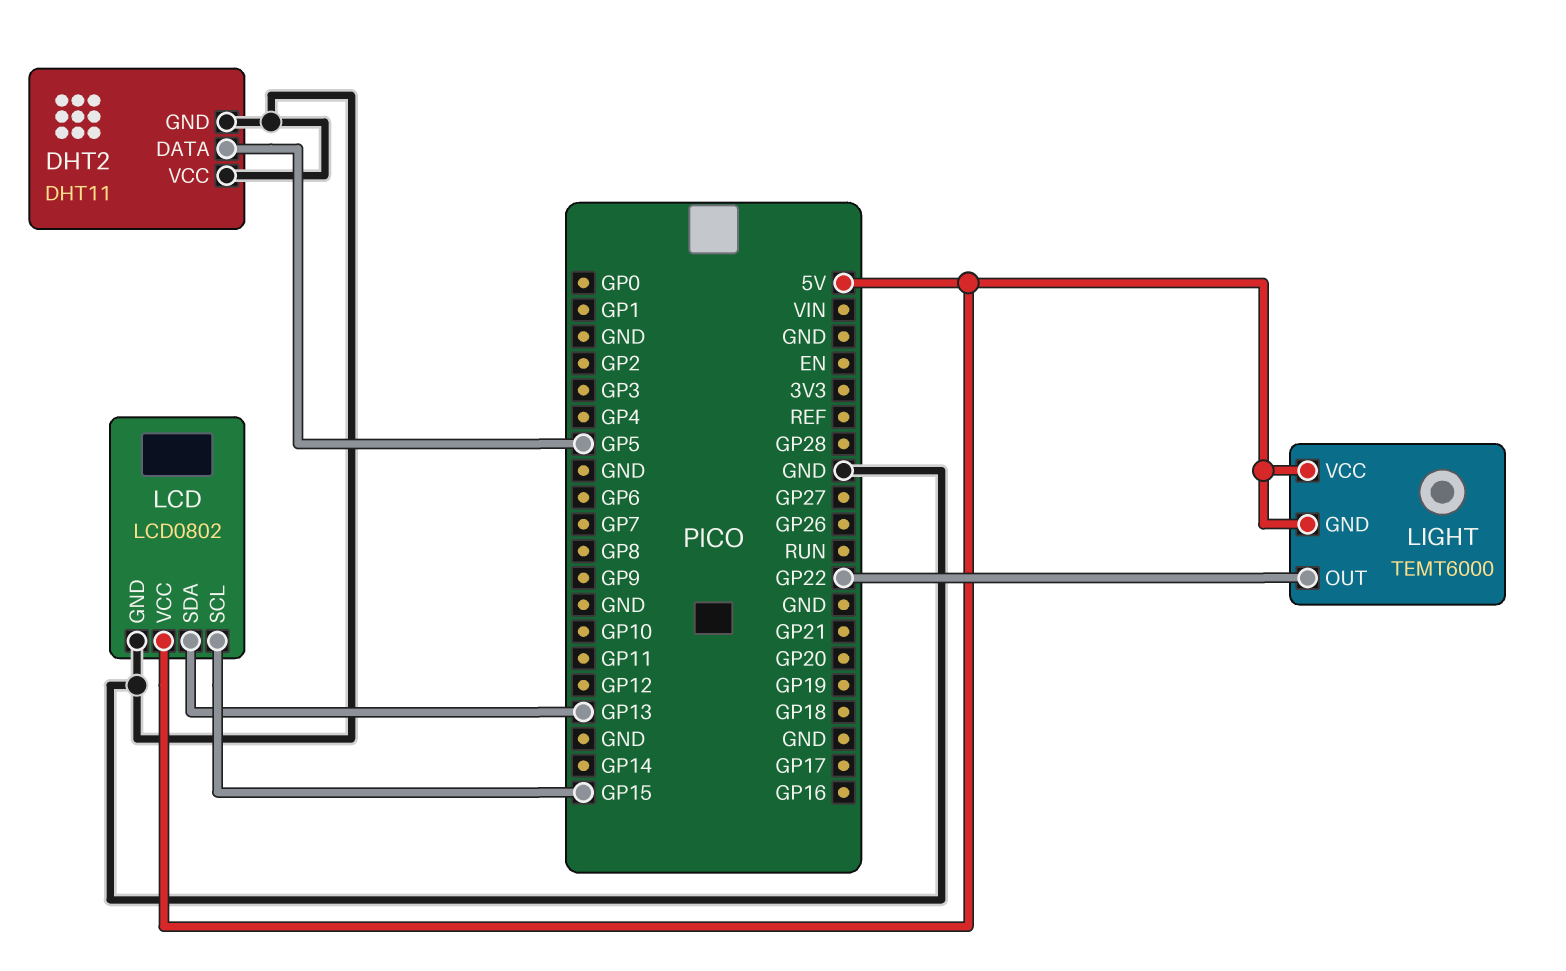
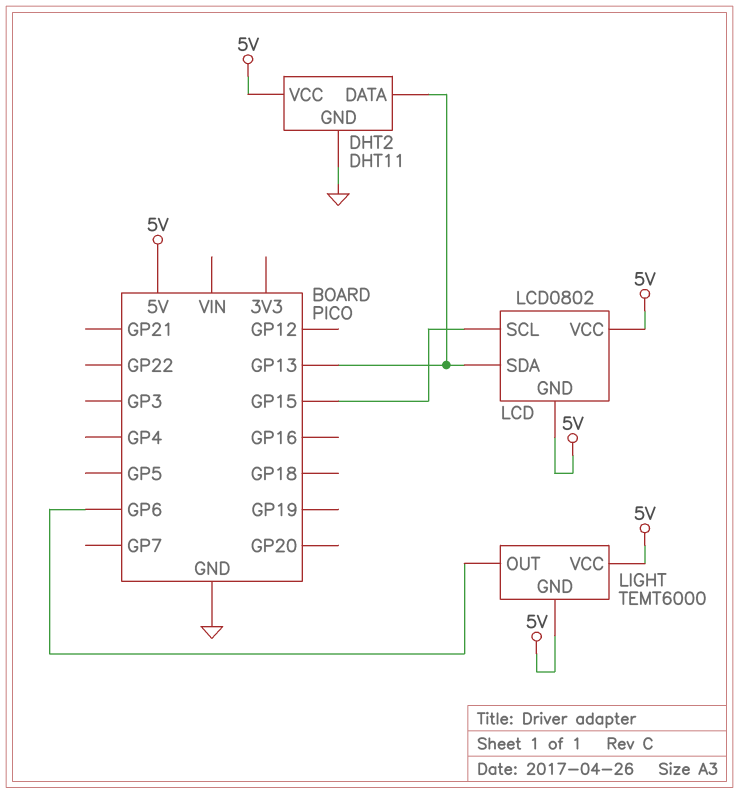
DHT2 pin DATA: GP5 -> GP13
DHT2 pin VCC: GND -> 5V
LCD pin GND: GND -> 5V
LIGHT pin OUT: GP22 -> GP6

